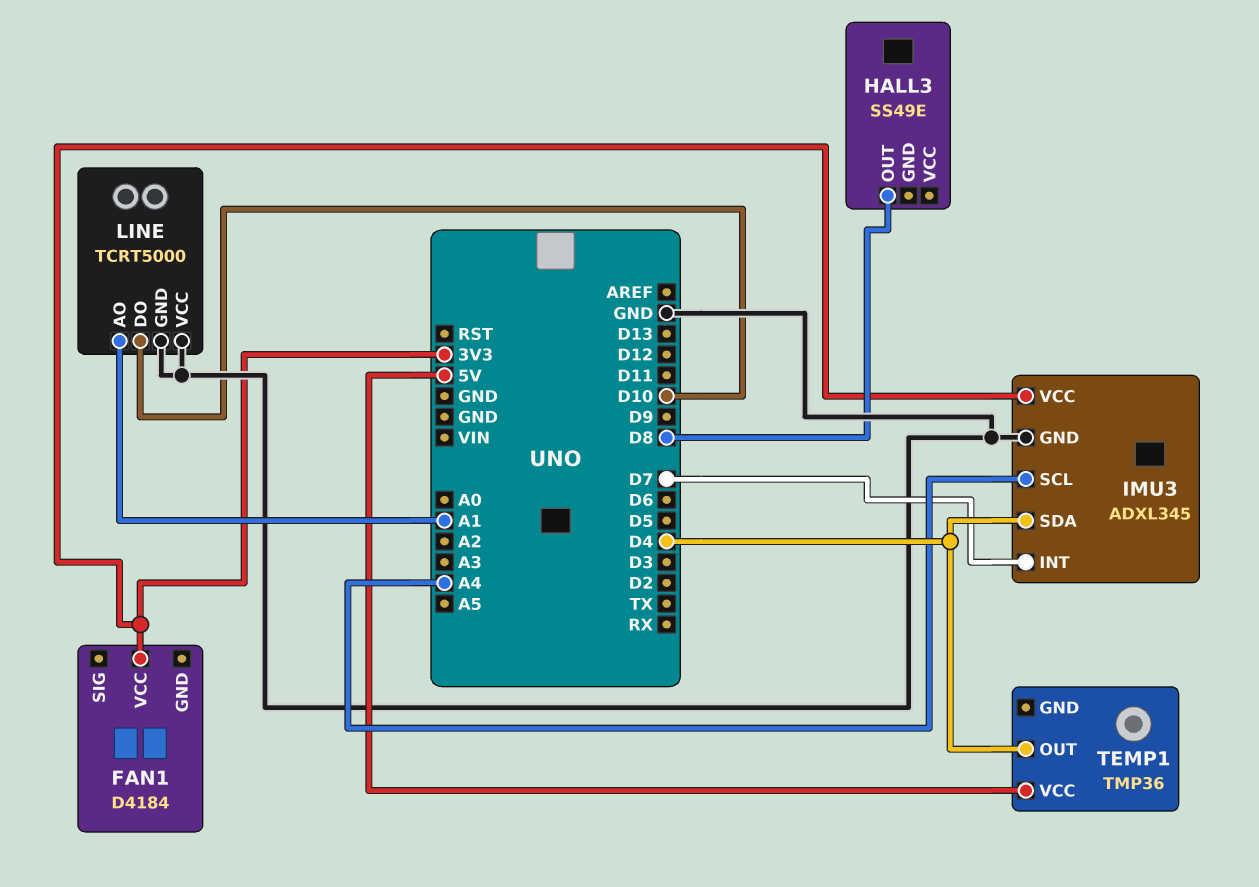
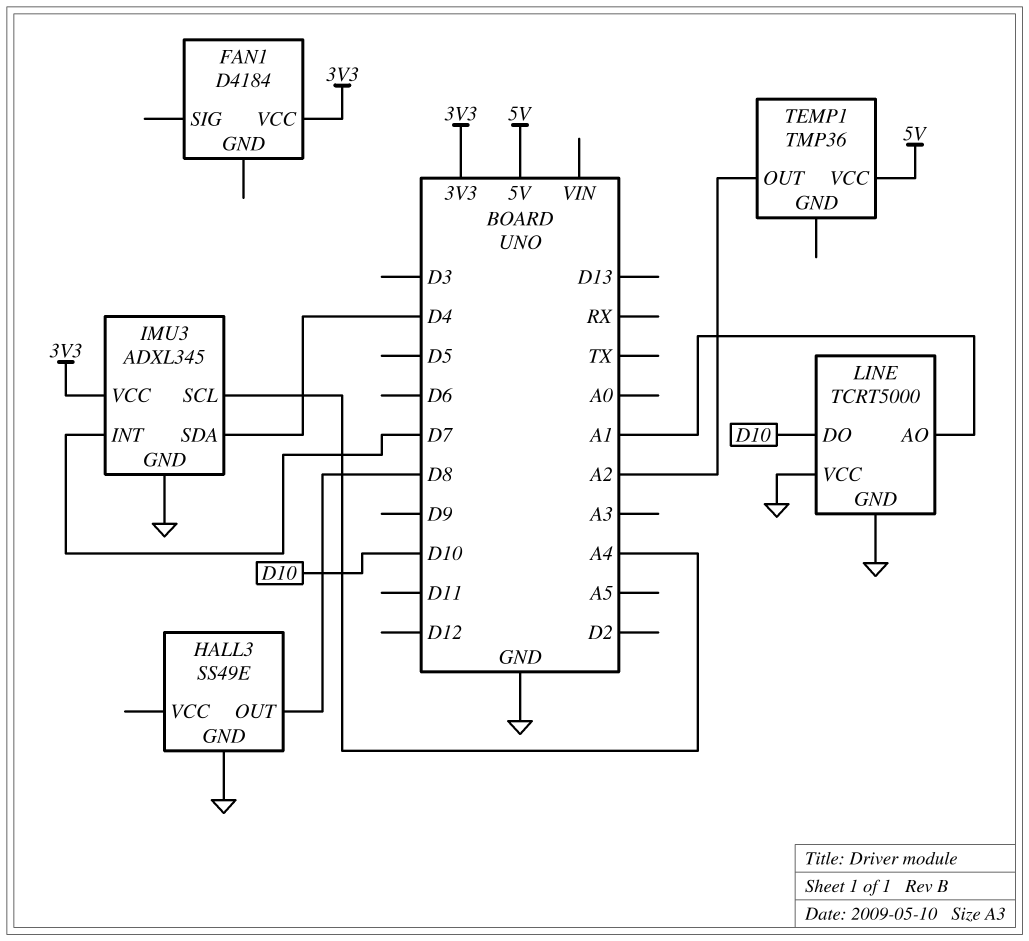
HALL3 pin GND: none -> GND
TEMP1 pin OUT: D4 -> A2

